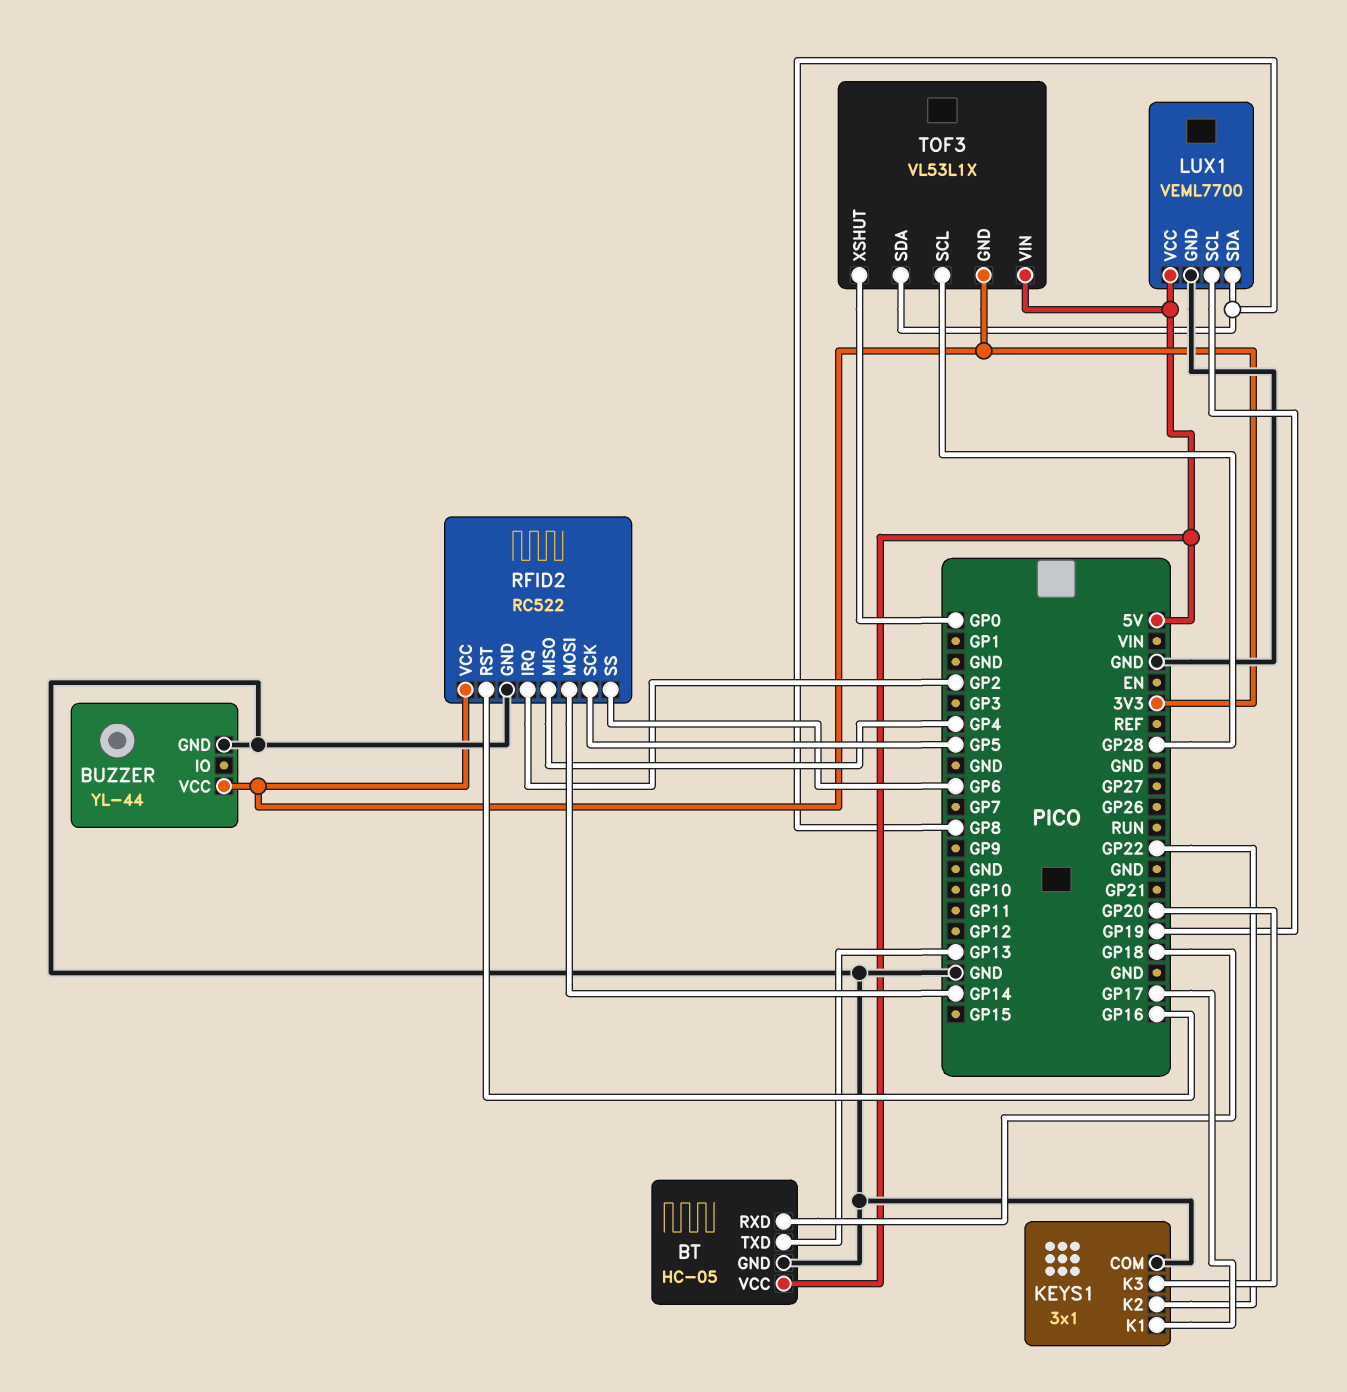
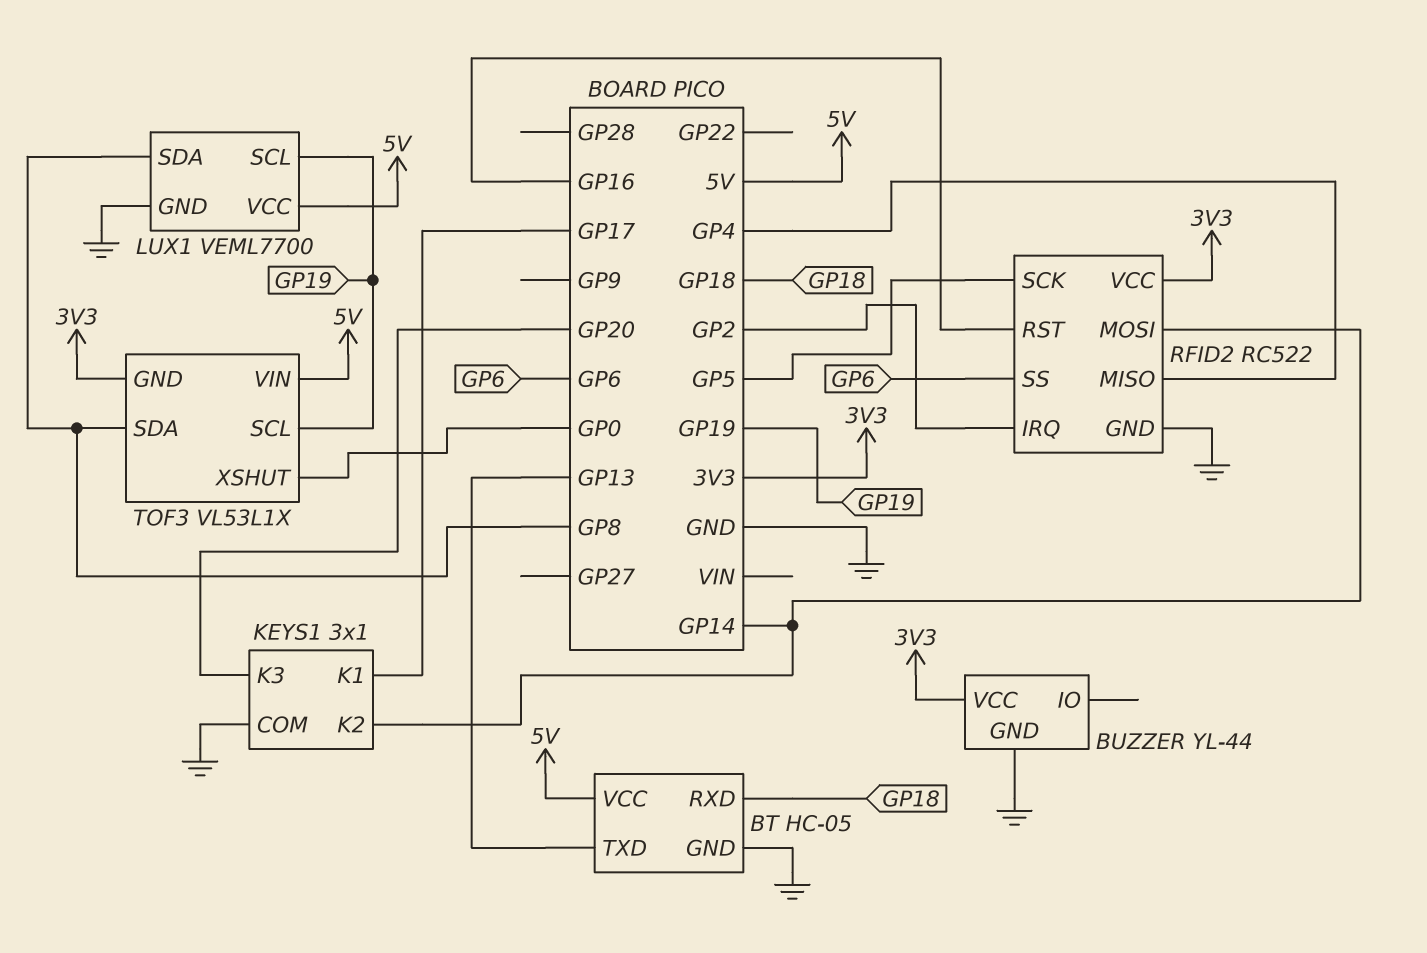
KEYS1 pin K2: GP22 -> GP14
TOF3 pin SCL: GP28 -> GP19

